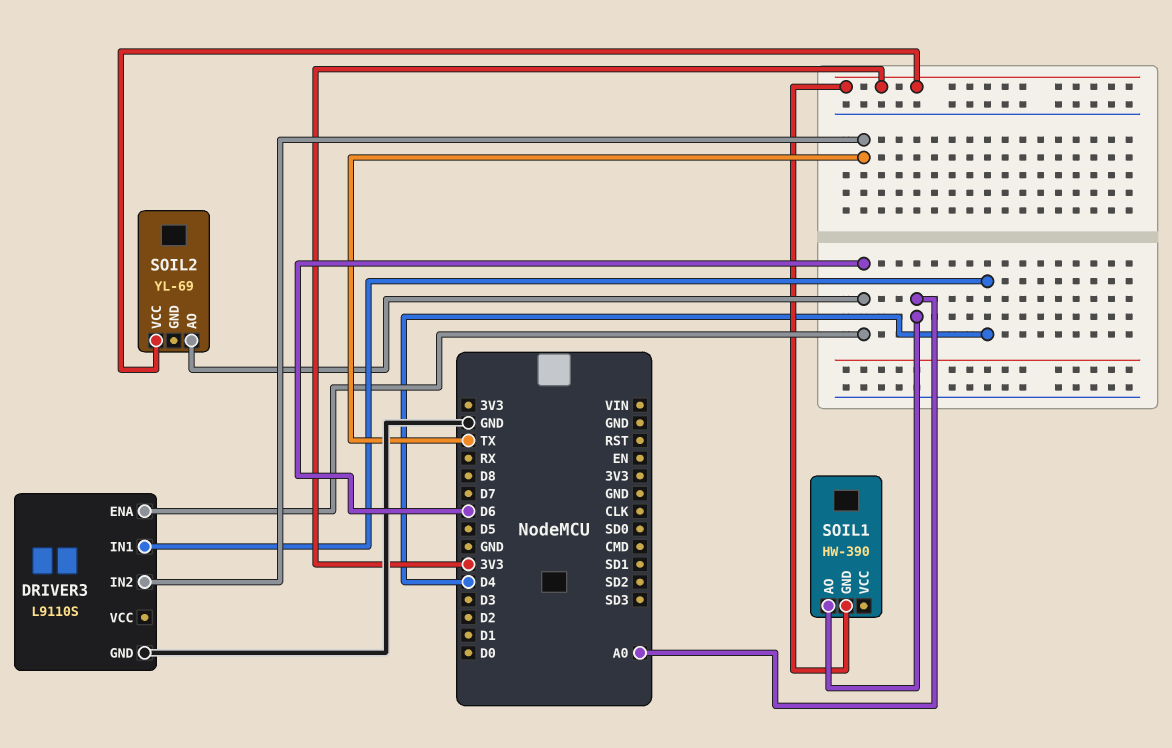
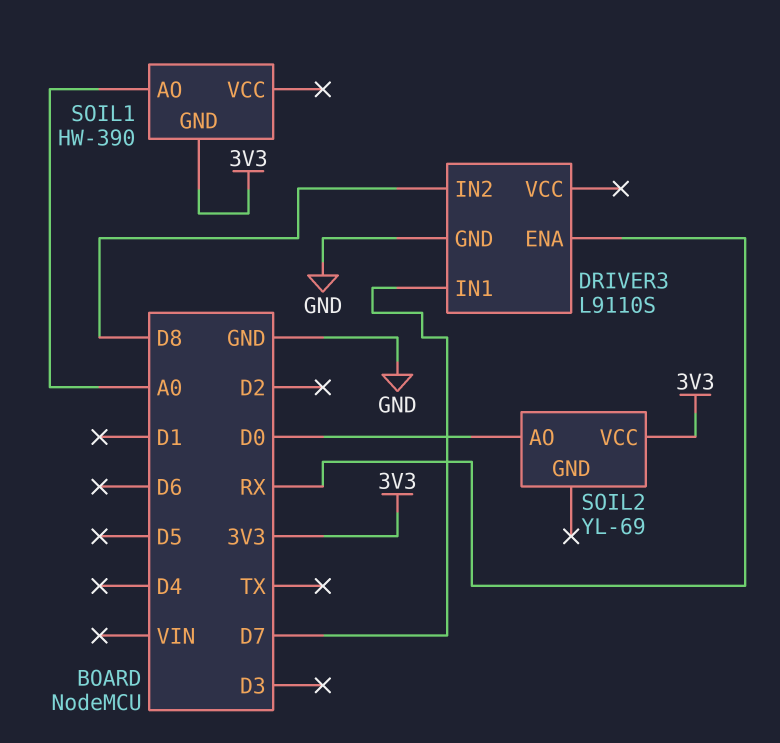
DRIVER3 pin ENA: D6 -> RX
DRIVER3 pin IN1: D4 -> D7
DRIVER3 pin IN2: TX -> D8
SOIL2 pin AO: D6 -> D0

